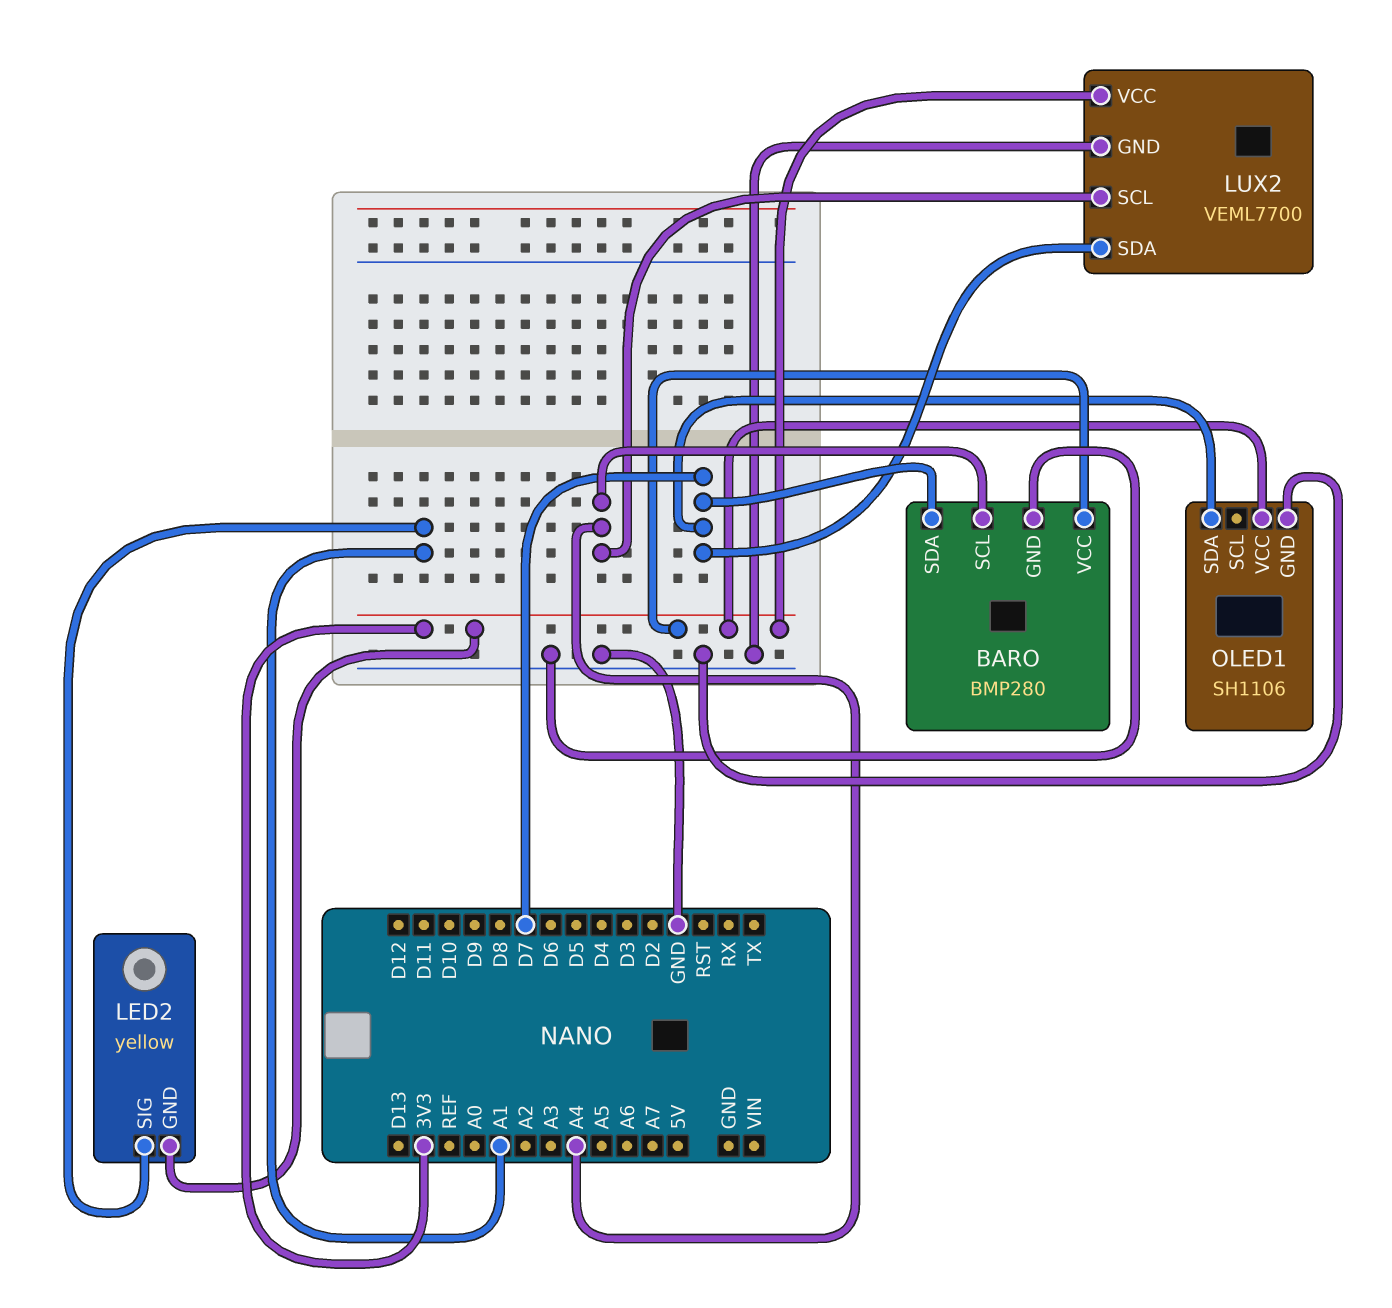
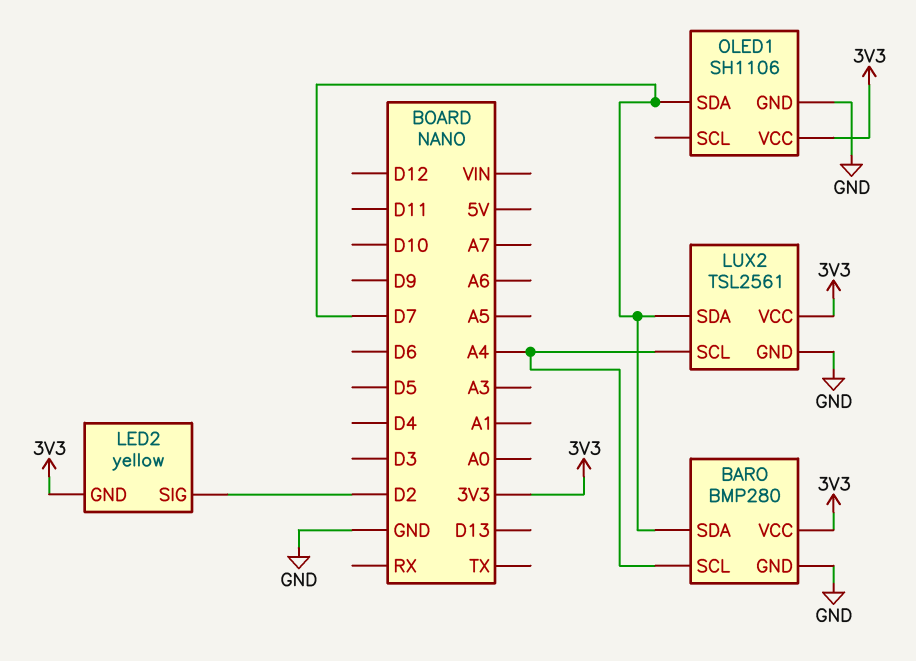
LED2 pin SIG: A1 -> D2
LUX2: VEML7700 -> TSL2561

